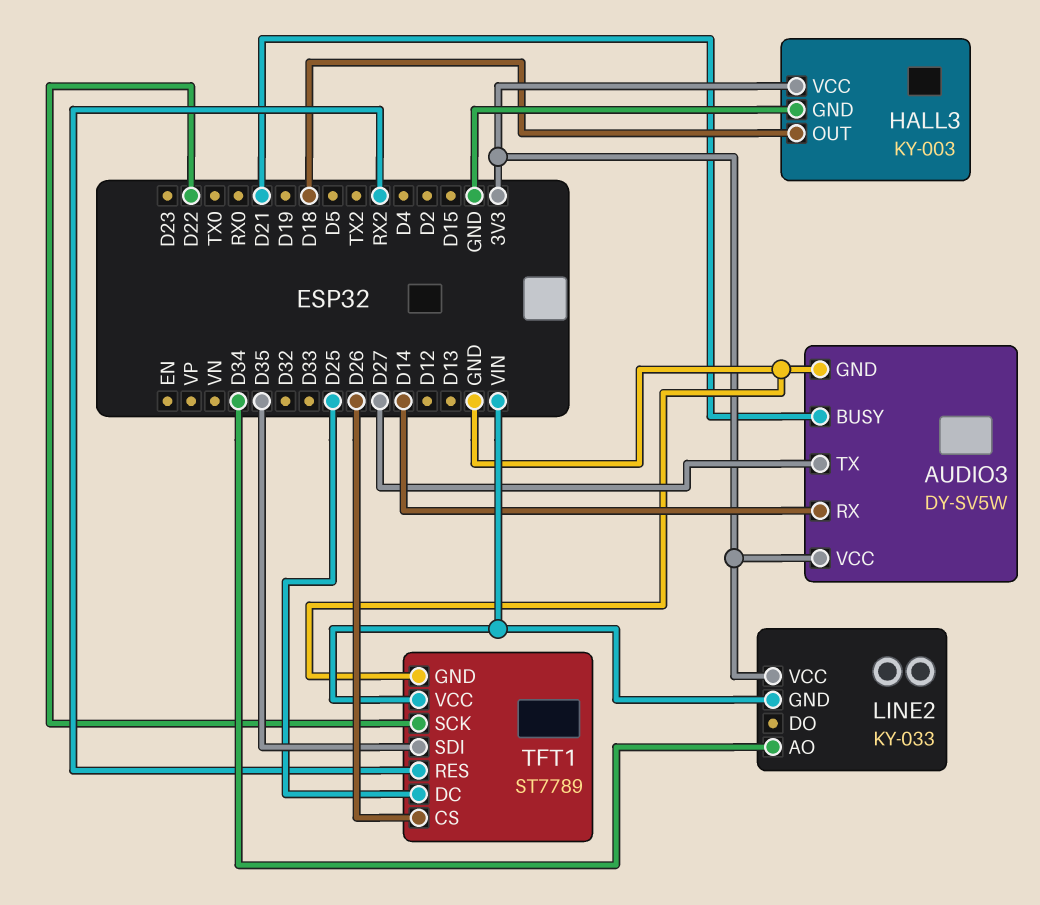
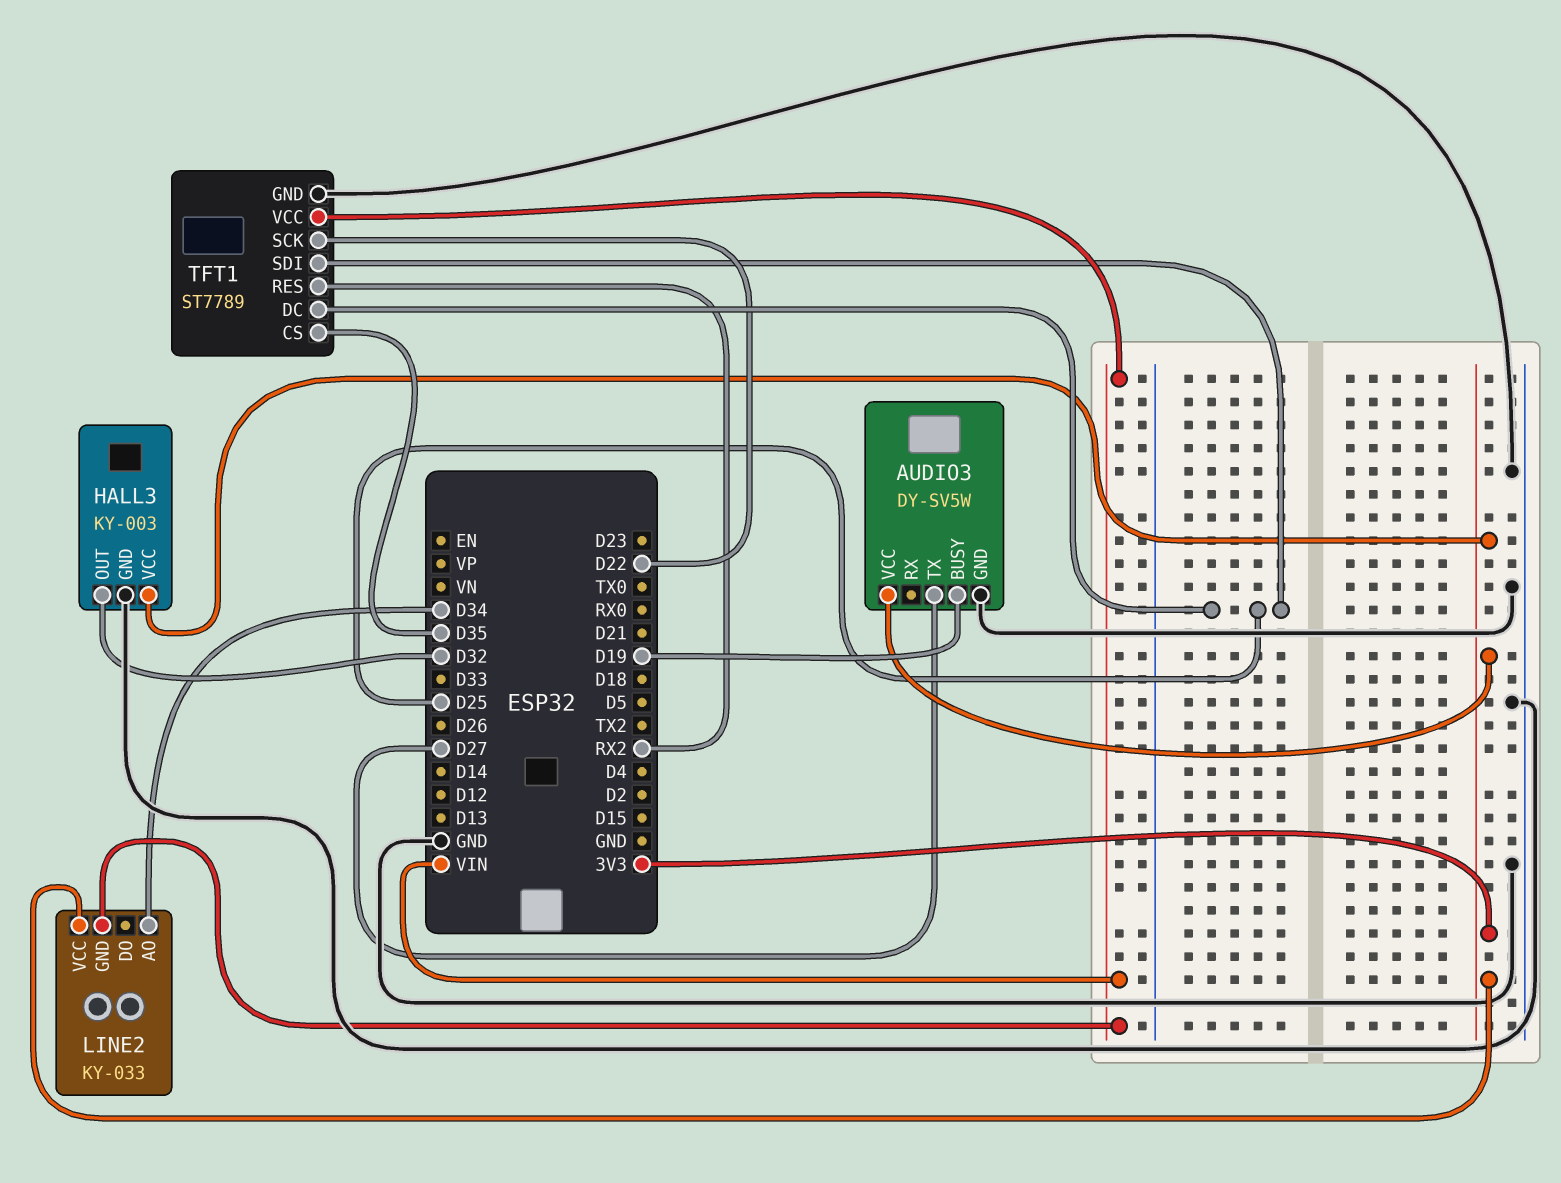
AUDIO3 pin BUSY: D21 -> D19
AUDIO3 pin RX: D14 -> none
HALL3 pin OUT: D18 -> D32
TFT1 pin CS: D26 -> D35
TFT1 pin SDI: D35 -> D25

